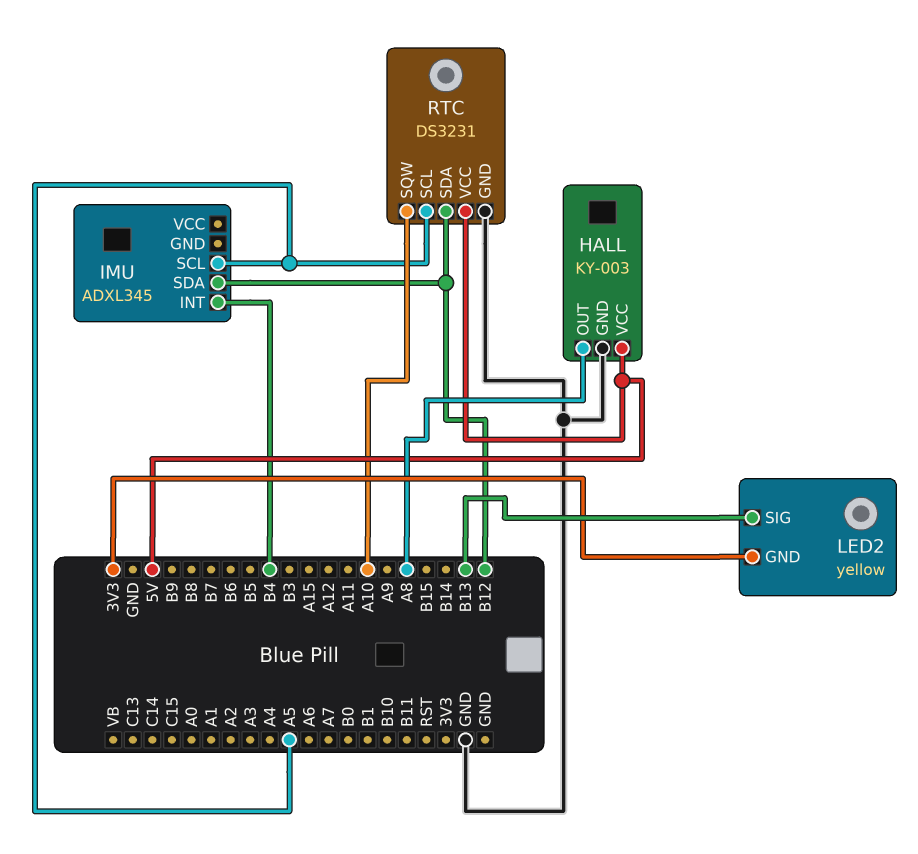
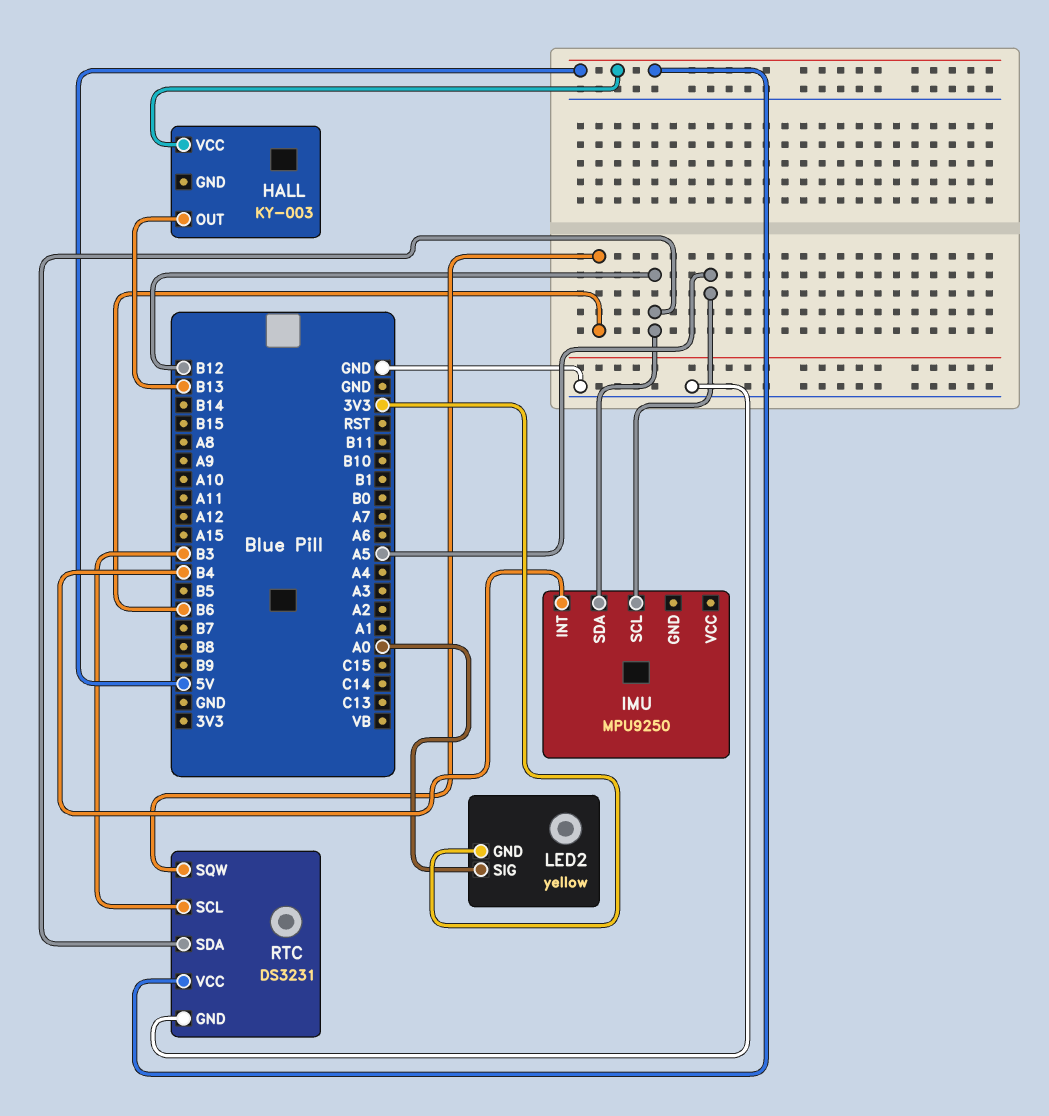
HALL pin GND: GND -> none
HALL pin OUT: A8 -> B13
IMU: ADXL345 -> MPU9250
LED2 pin SIG: B13 -> A0
RTC pin SCL: A5 -> B3
RTC pin SQW: A10 -> B6

